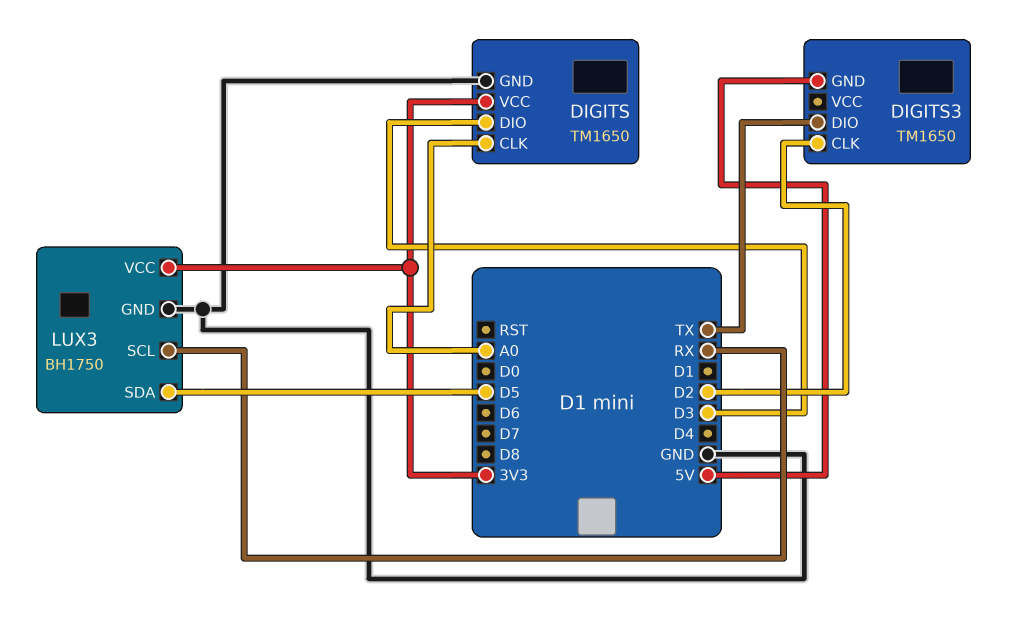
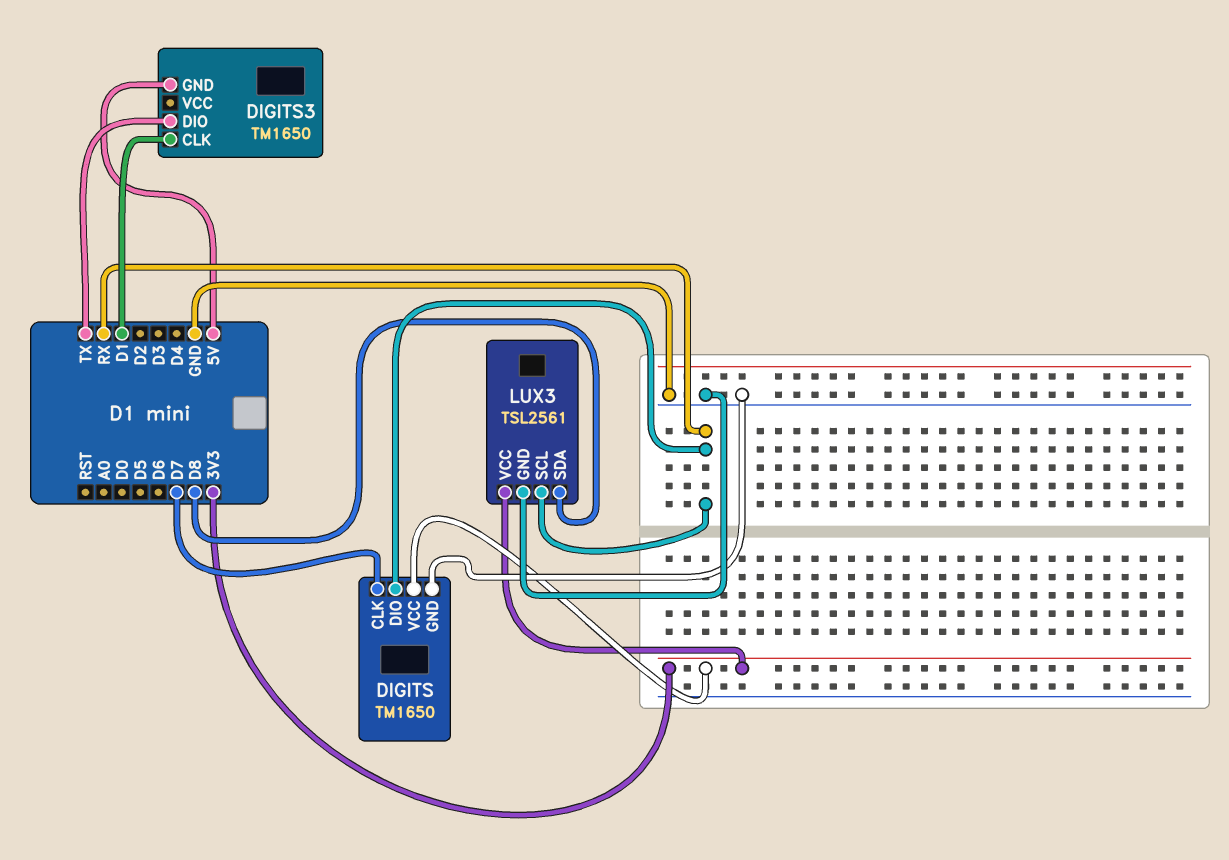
DIGITS pin CLK: A0 -> D7
DIGITS pin DIO: D3 -> RX
DIGITS3 pin CLK: D2 -> D1
LUX3: BH1750 -> TSL2561
LUX3 pin SDA: D5 -> D8

